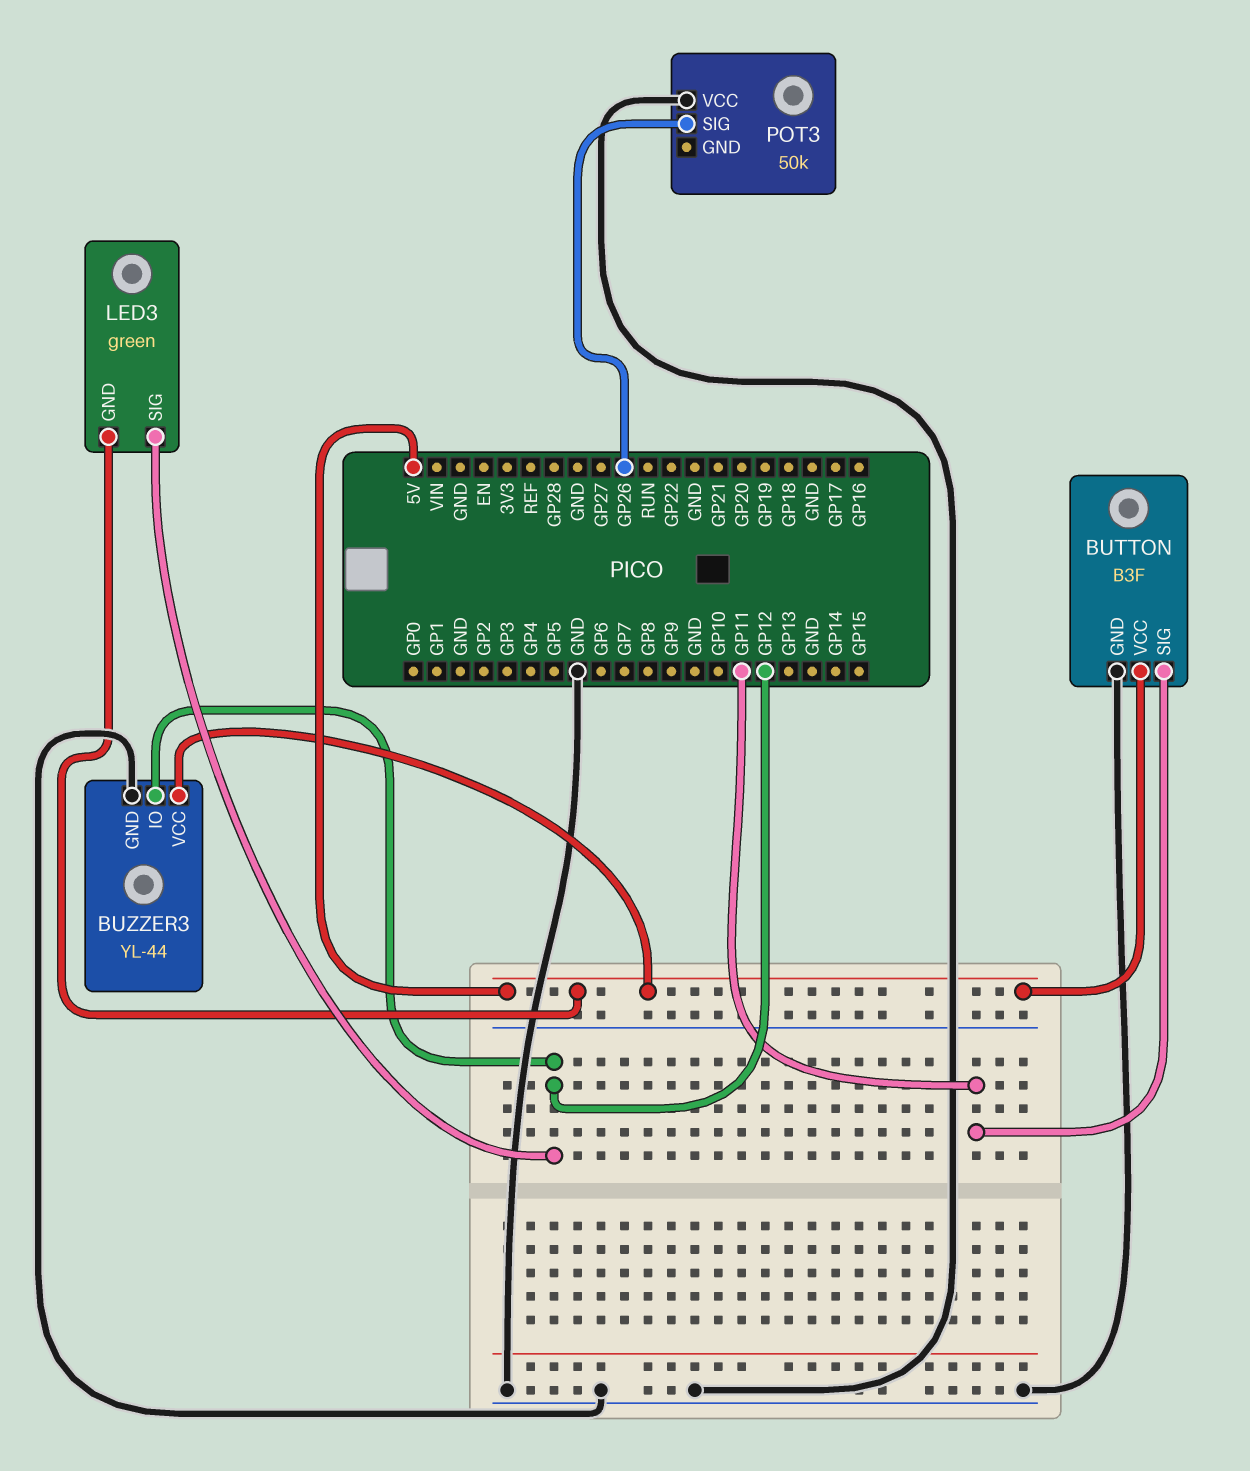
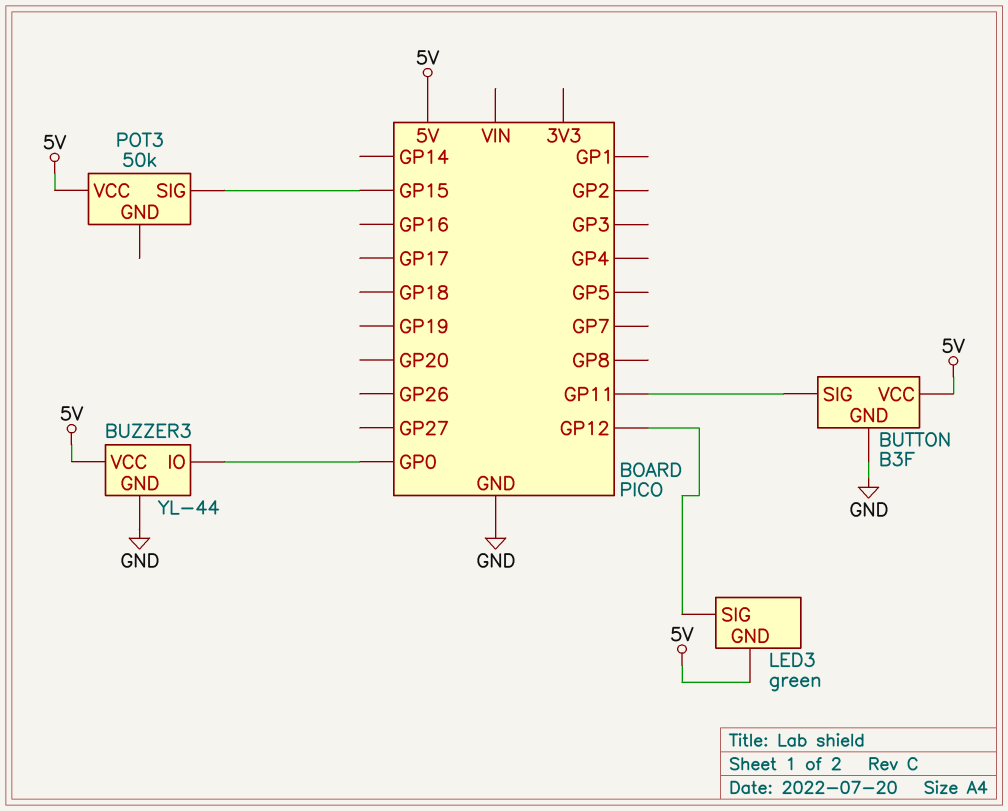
BUZZER3 pin IO: GP12 -> GP0
POT3 pin SIG: GP26 -> GP15
POT3 pin VCC: GND -> 5V

